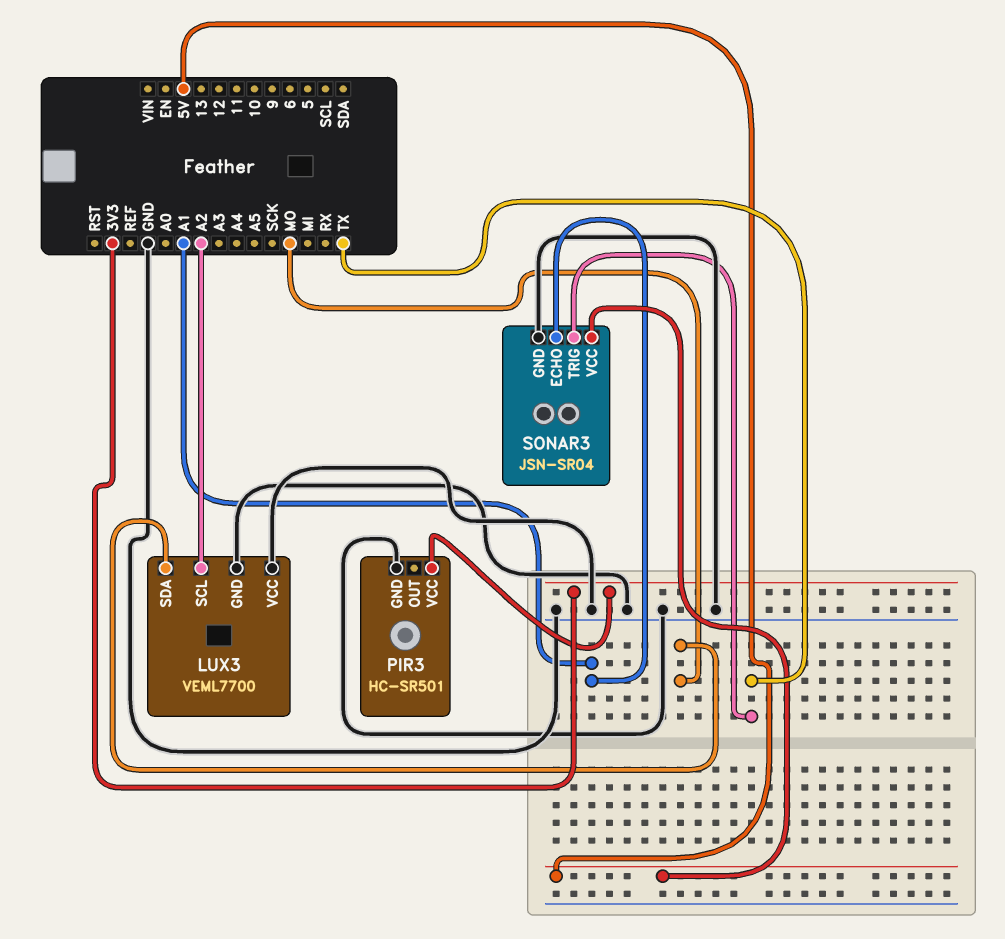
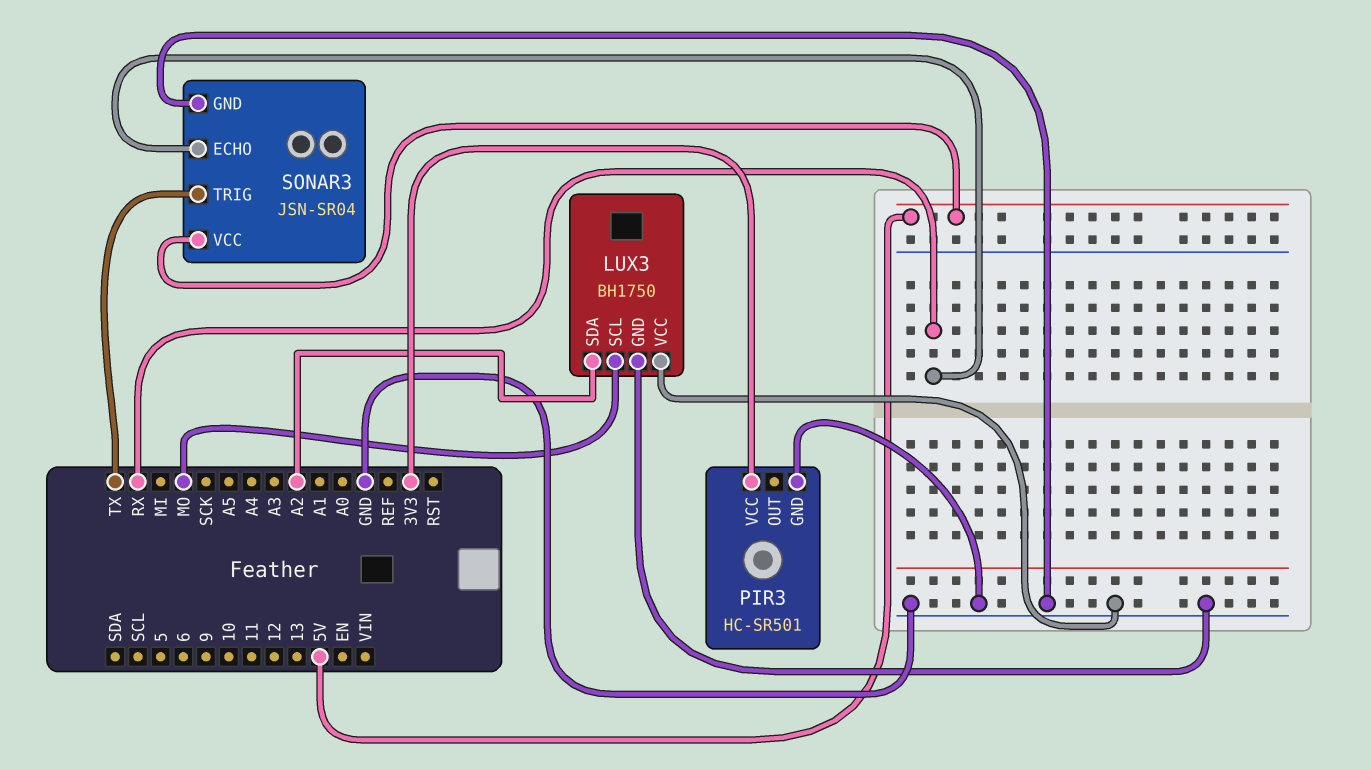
LUX3: VEML7700 -> BH1750
LUX3 pin SCL: A2 -> MO
LUX3 pin SDA: MO -> A2
SONAR3 pin ECHO: A1 -> RX

